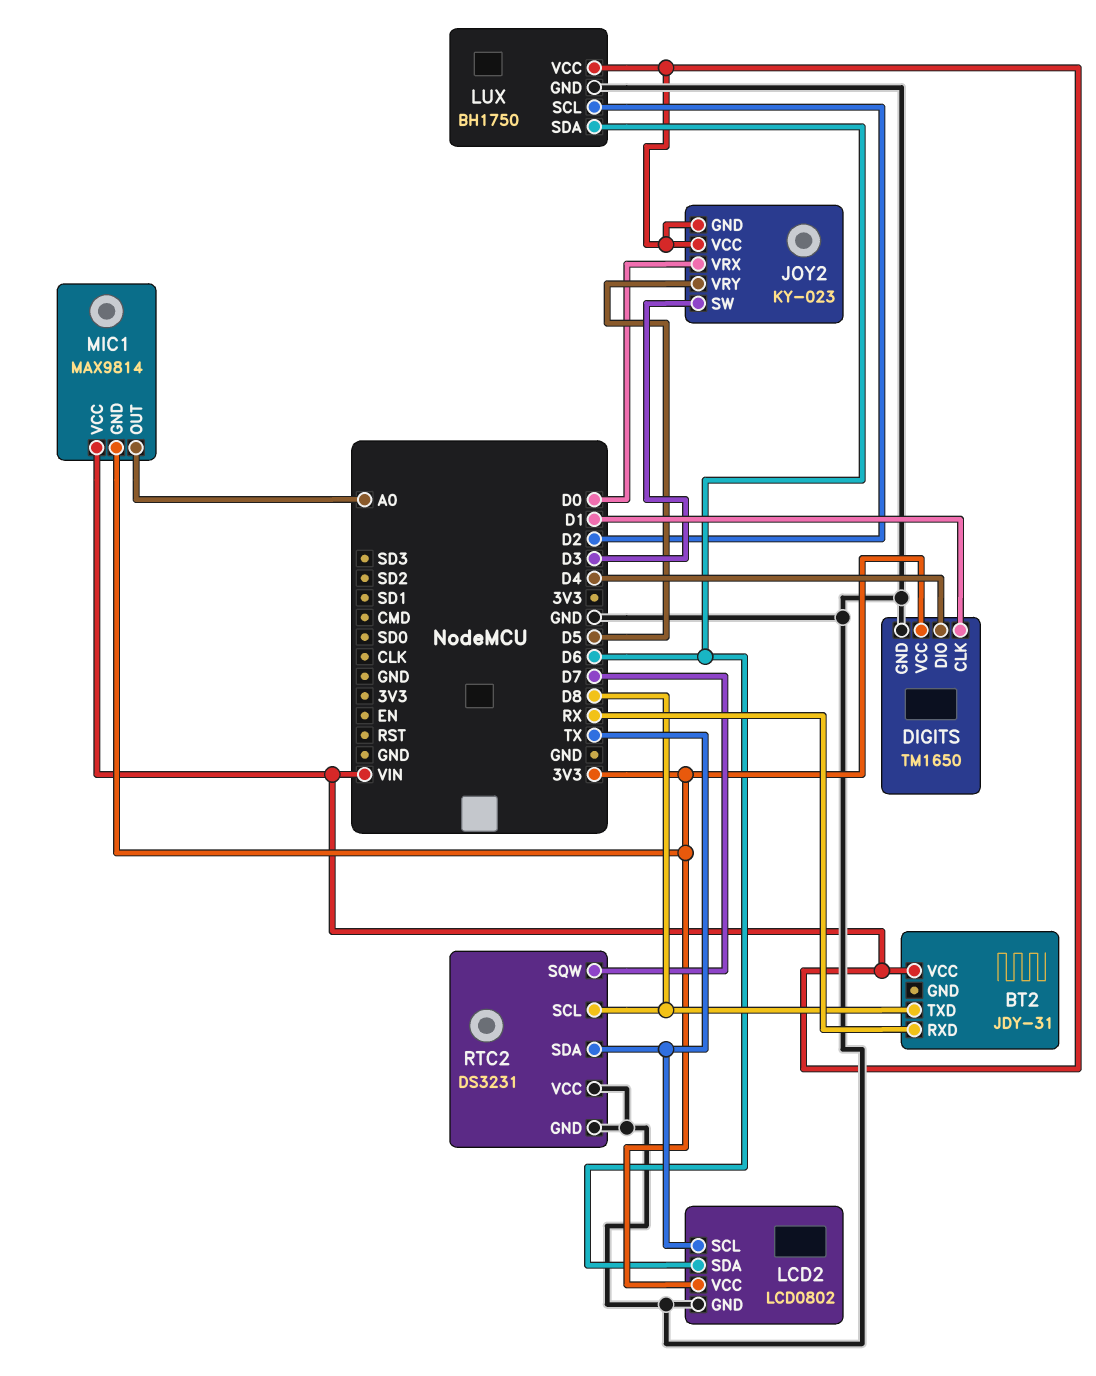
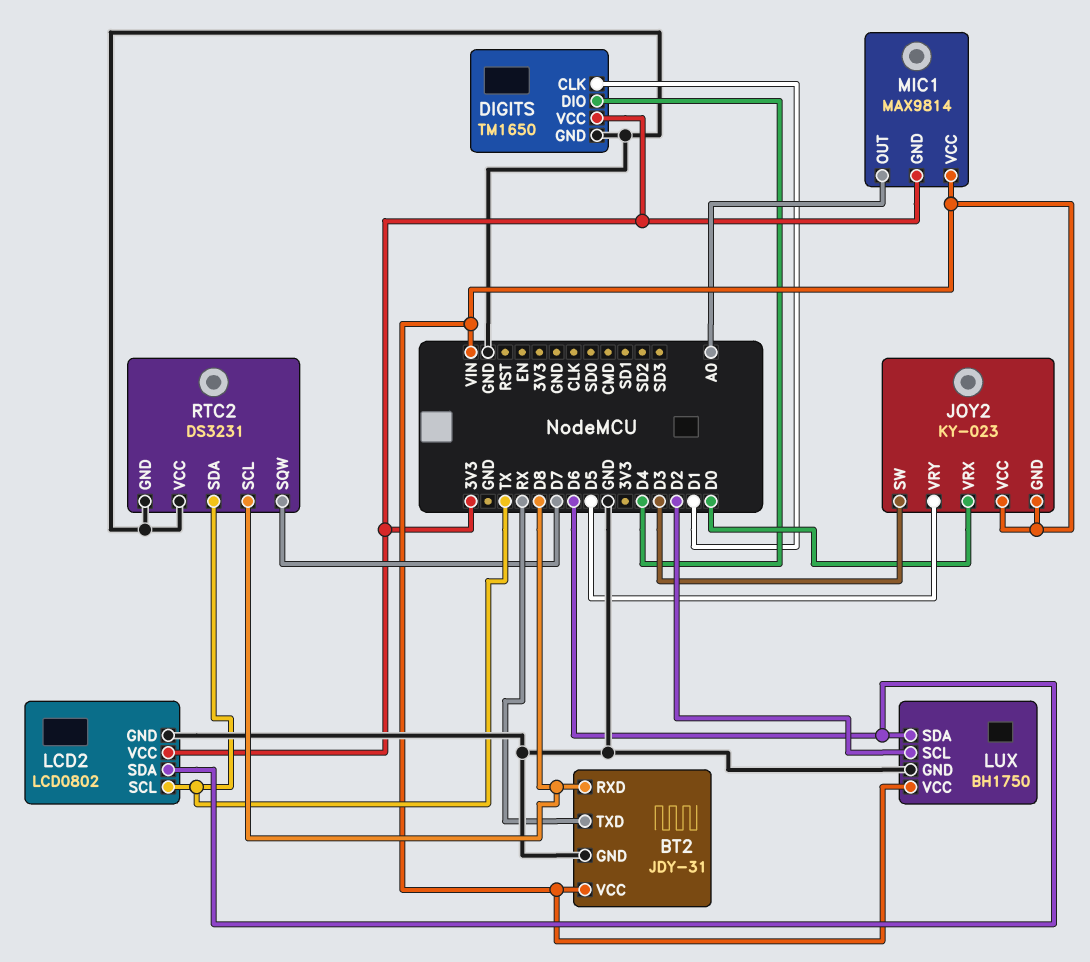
BT2 pin GND: none -> GND
BT2 pin RXD: RX -> D8
BT2 pin TXD: D8 -> RX

